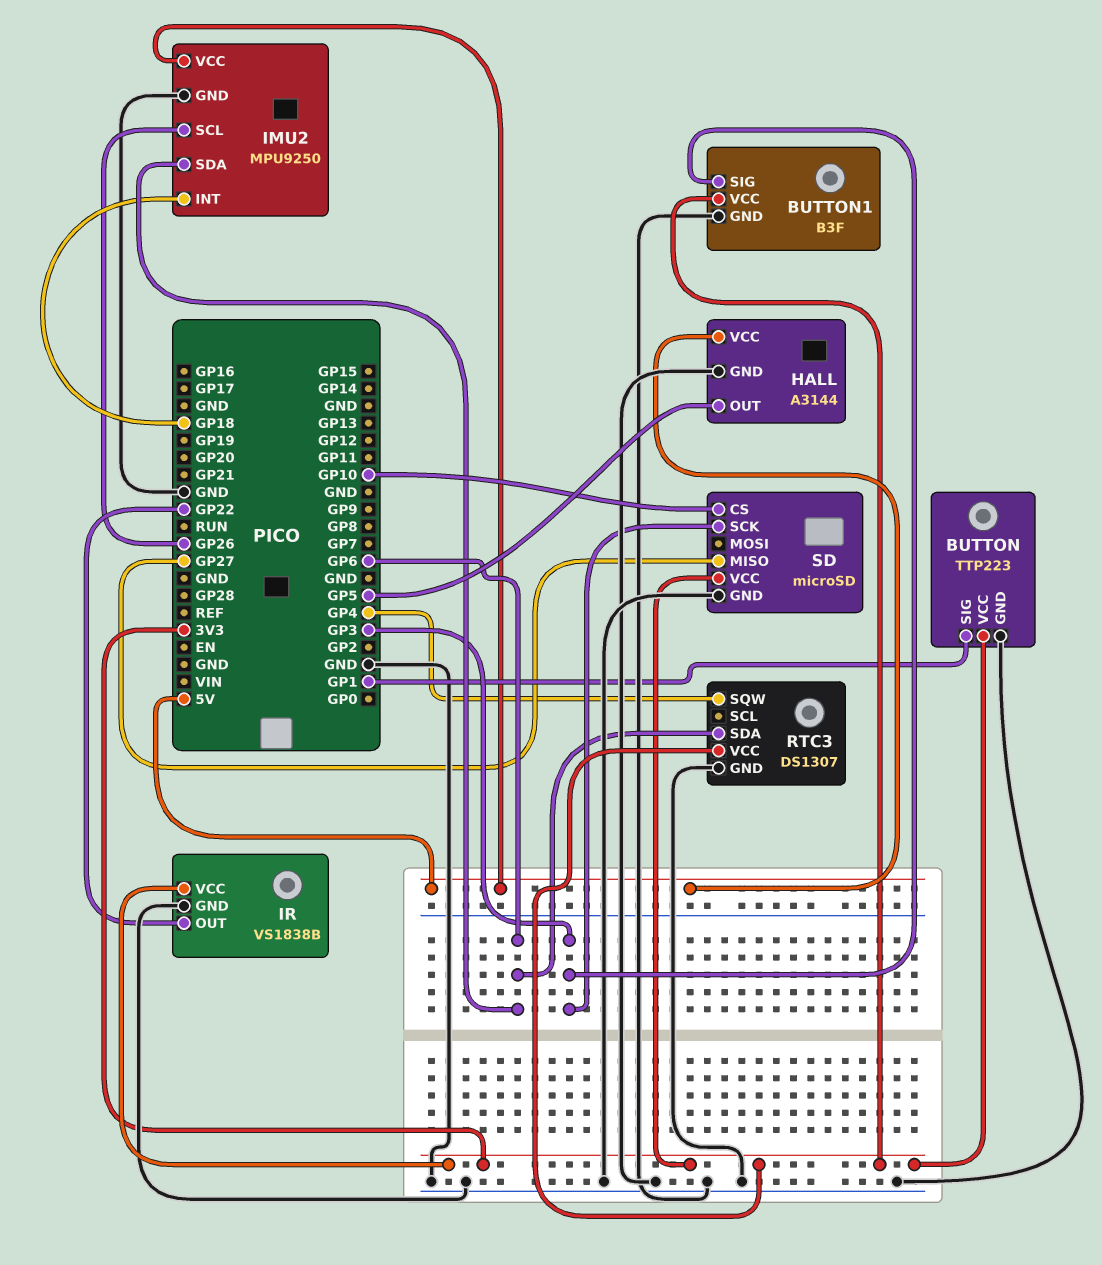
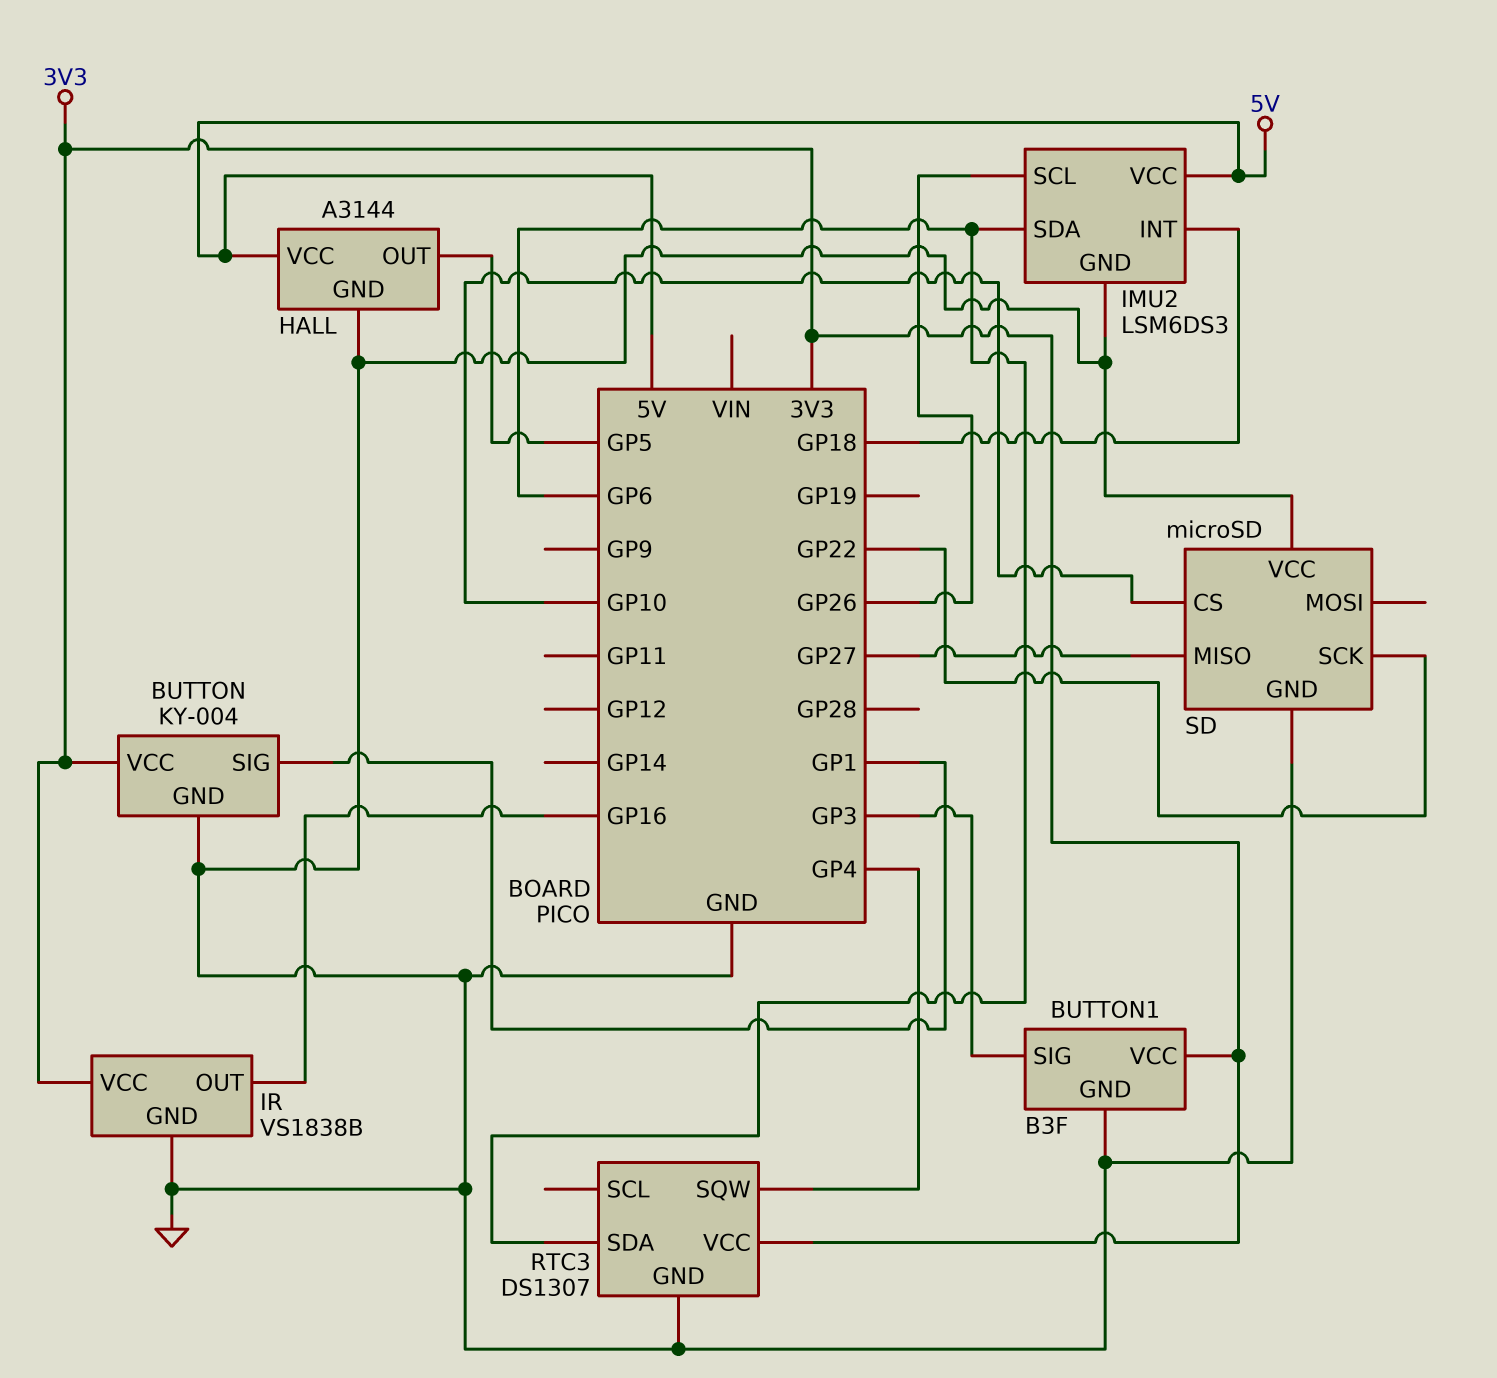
BUTTON: TTP223 -> KY-004
IMU2: MPU9250 -> LSM6DS3
IR pin OUT: GP22 -> GP16
SD pin SCK: GP3 -> GP22
SD pin VCC: 3V3 -> GND

